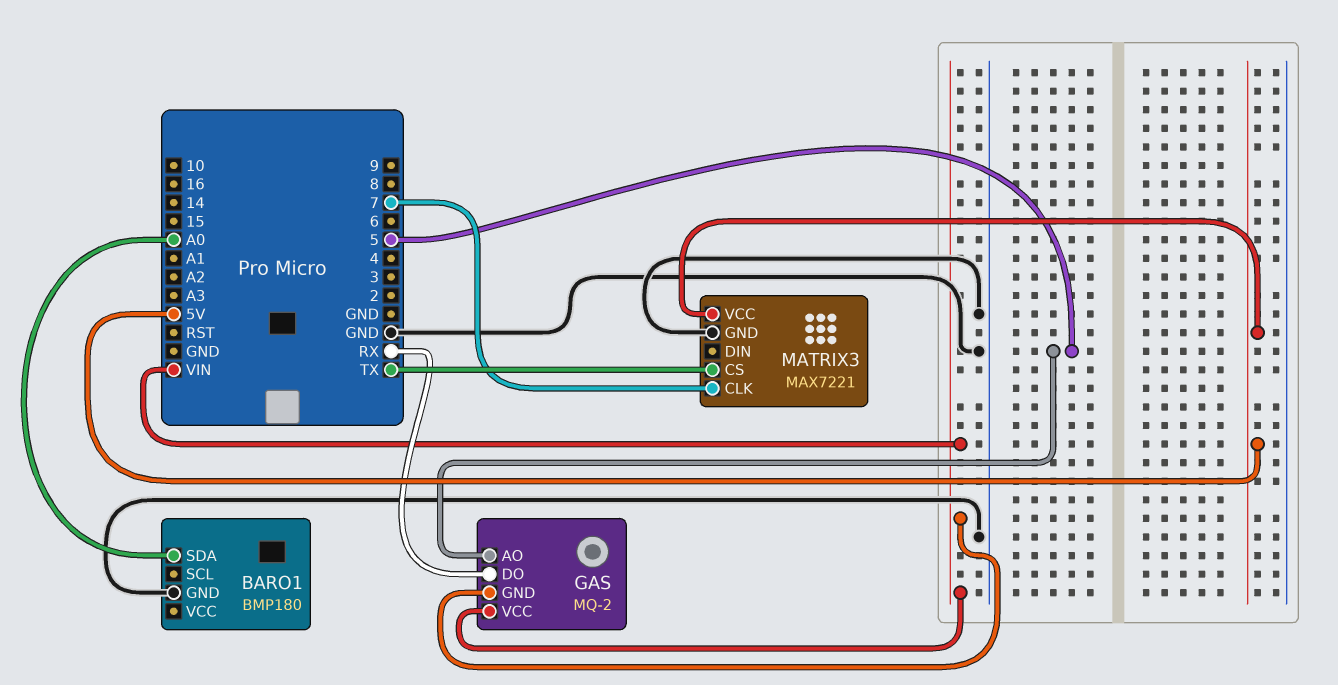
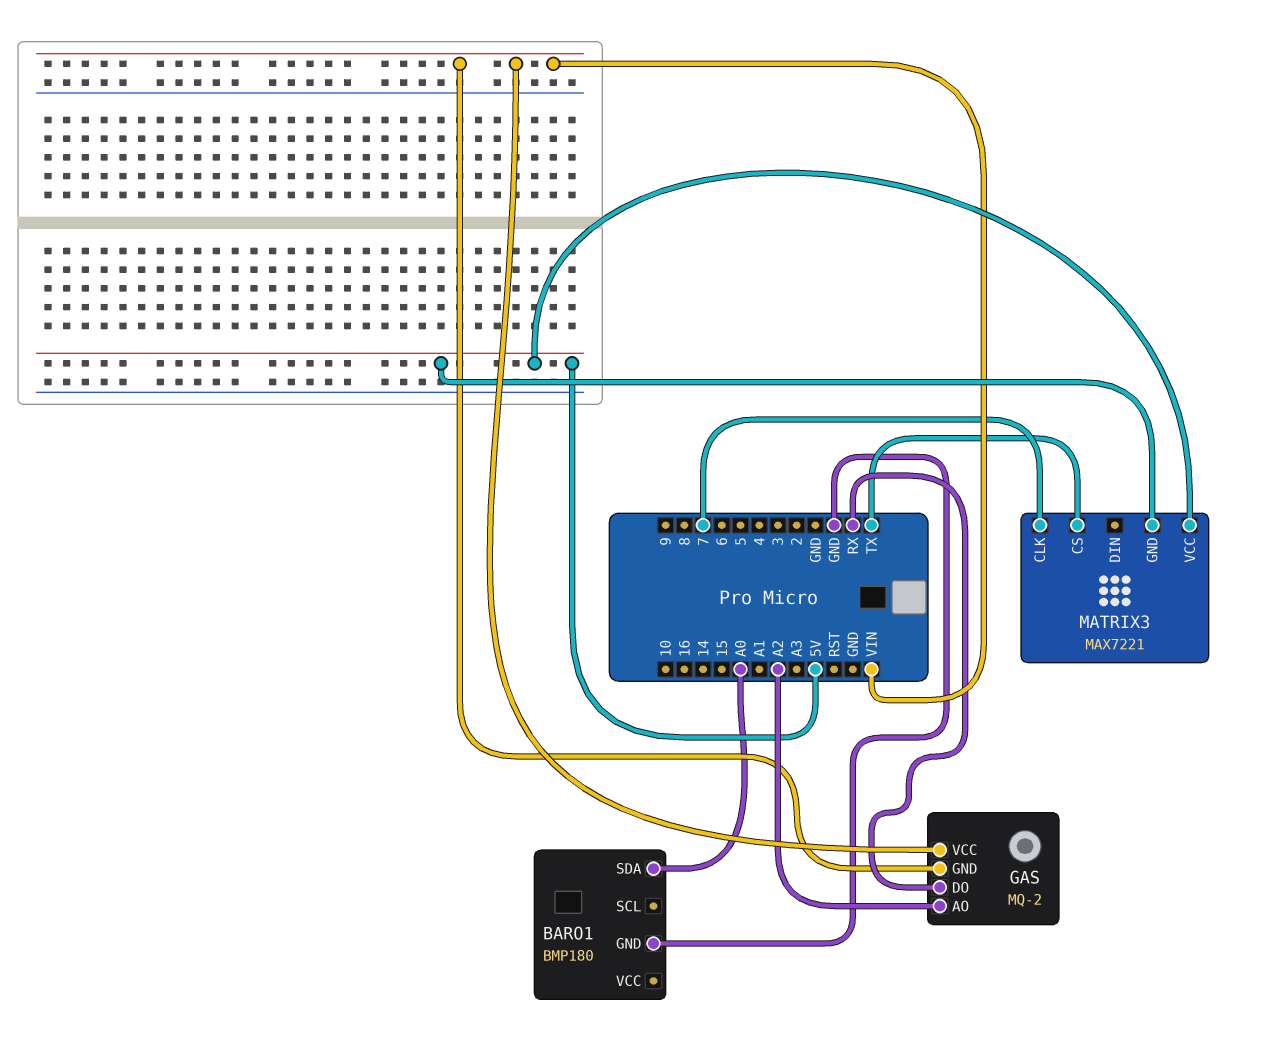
GAS pin AO: 5 -> A2
MATRIX3 pin GND: GND -> 5V

